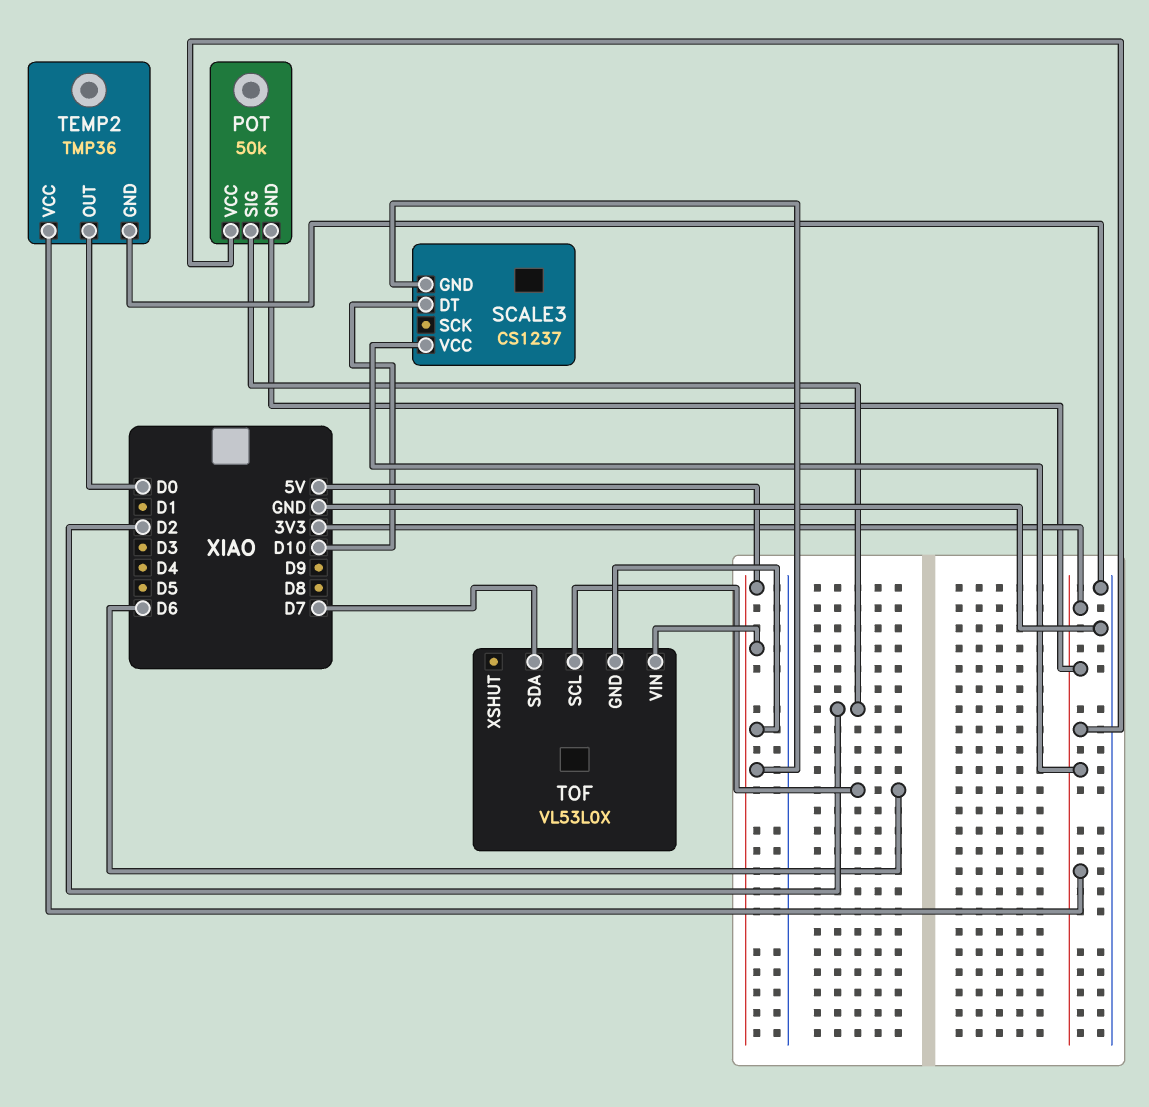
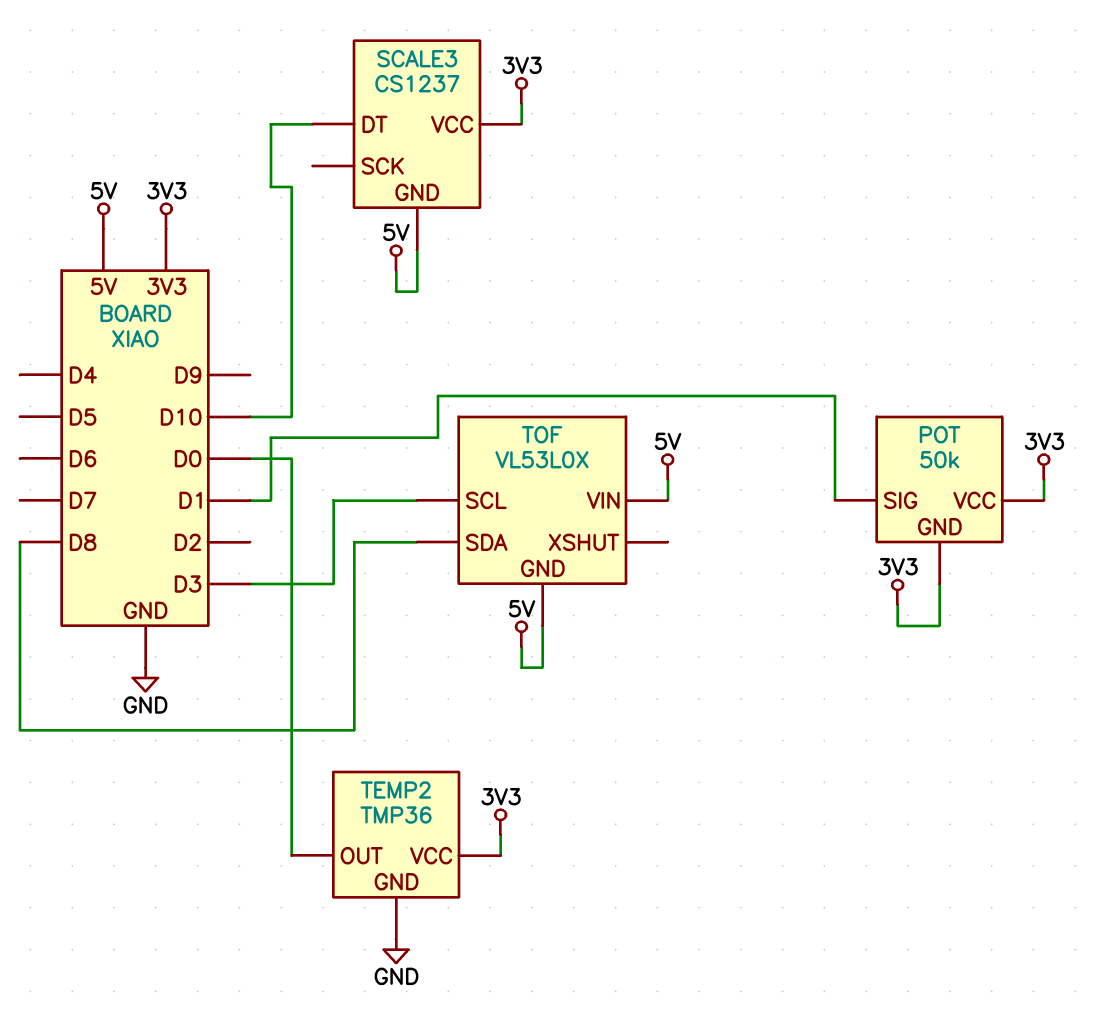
POT pin SIG: D2 -> D1
TOF pin SCL: D6 -> D3
TOF pin SDA: D7 -> D8

